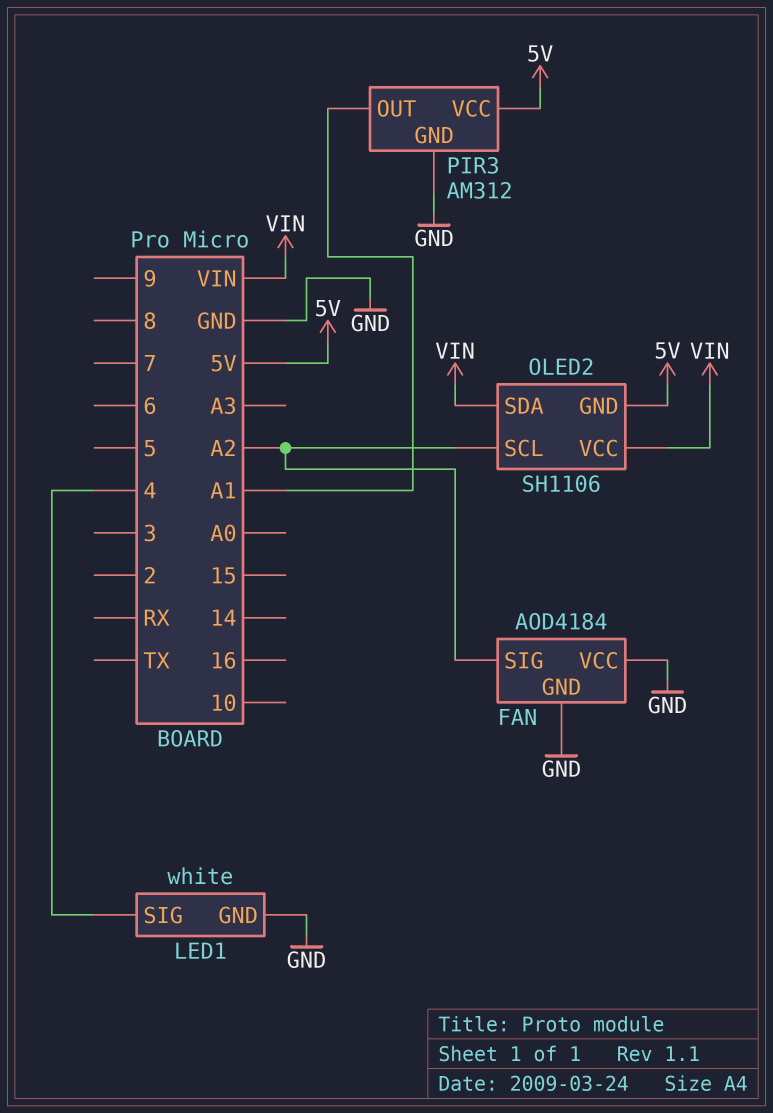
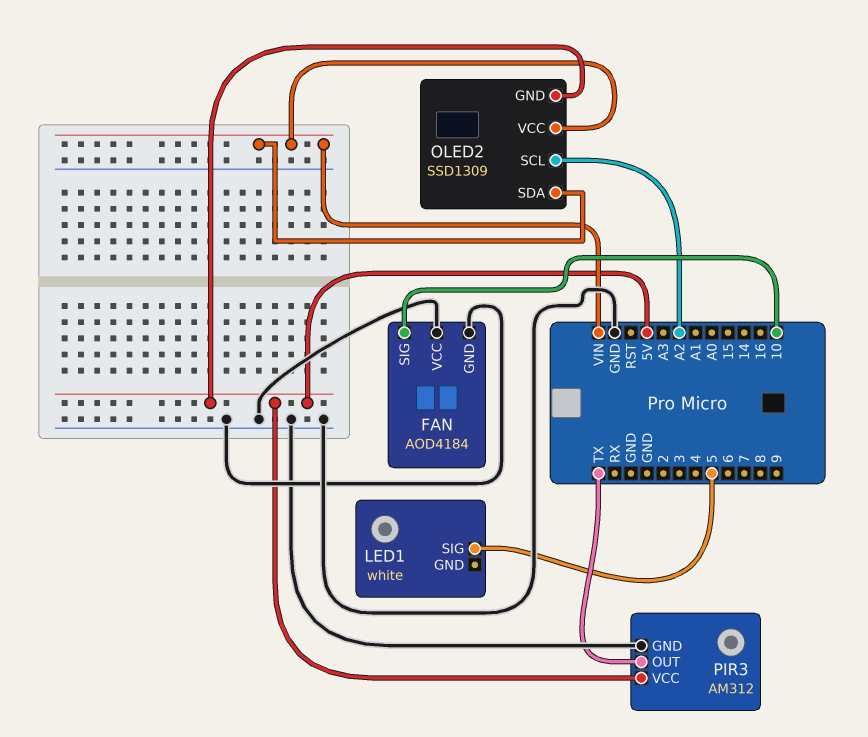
FAN pin SIG: A2 -> 10
LED1 pin GND: GND -> none
LED1 pin SIG: 4 -> 5
OLED2: SH1106 -> SSD1309
PIR3 pin OUT: A1 -> TX

